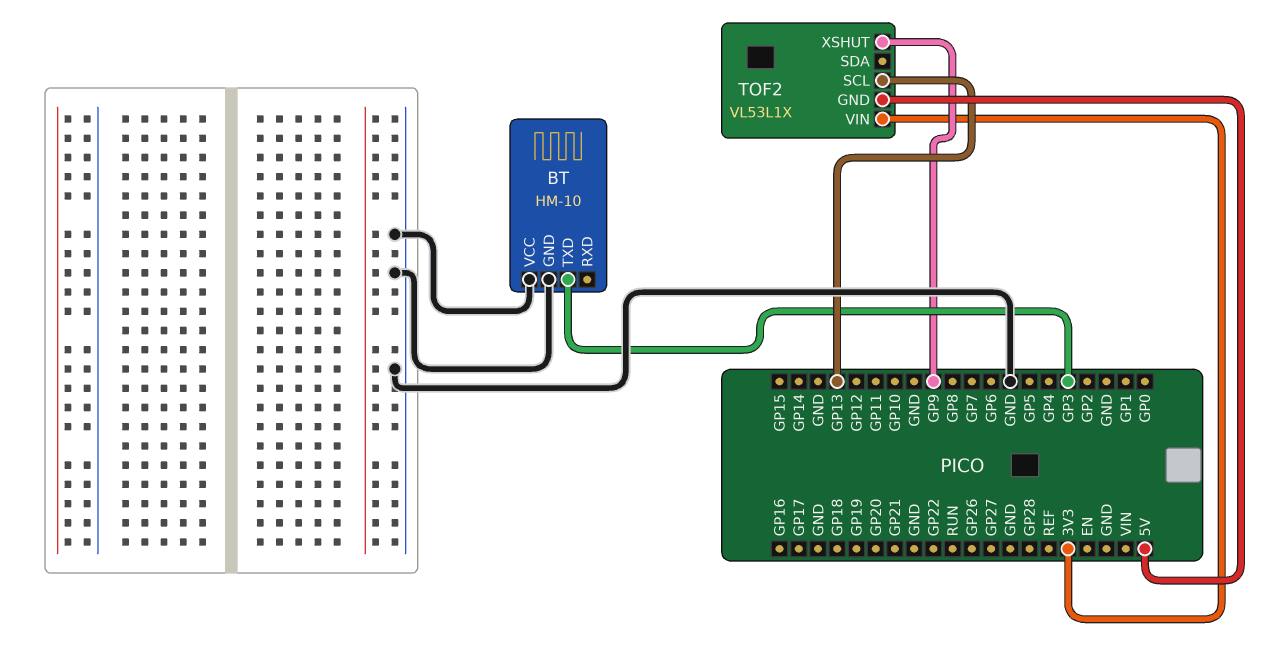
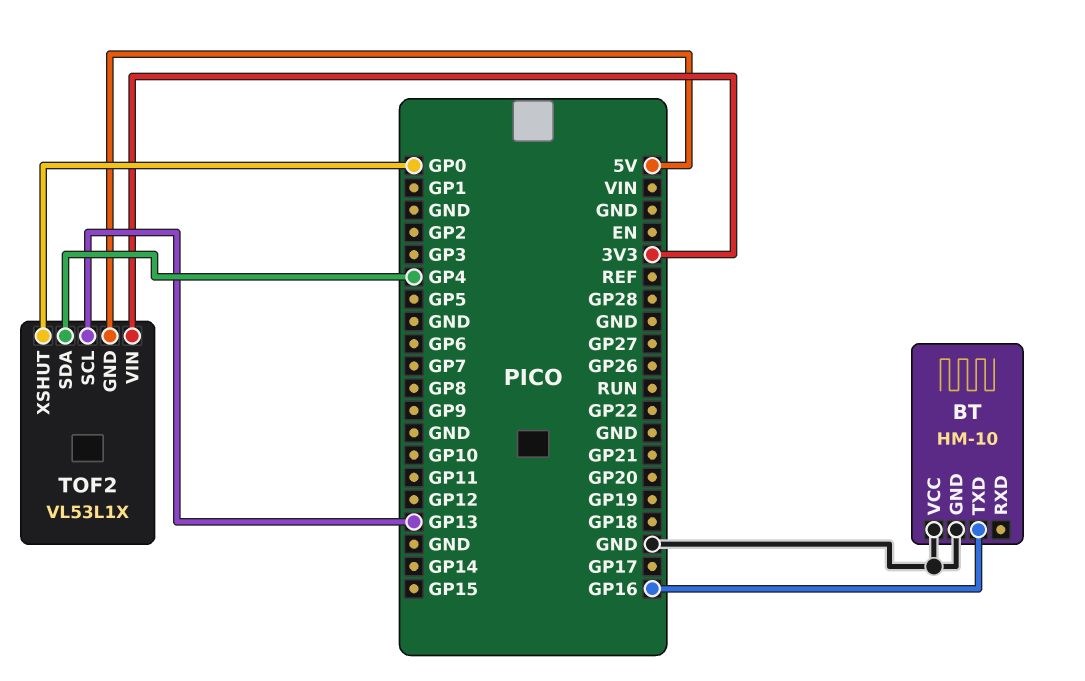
BT pin TXD: GP3 -> GP16
TOF2 pin SDA: none -> GP4
TOF2 pin XSHUT: GP9 -> GP0

